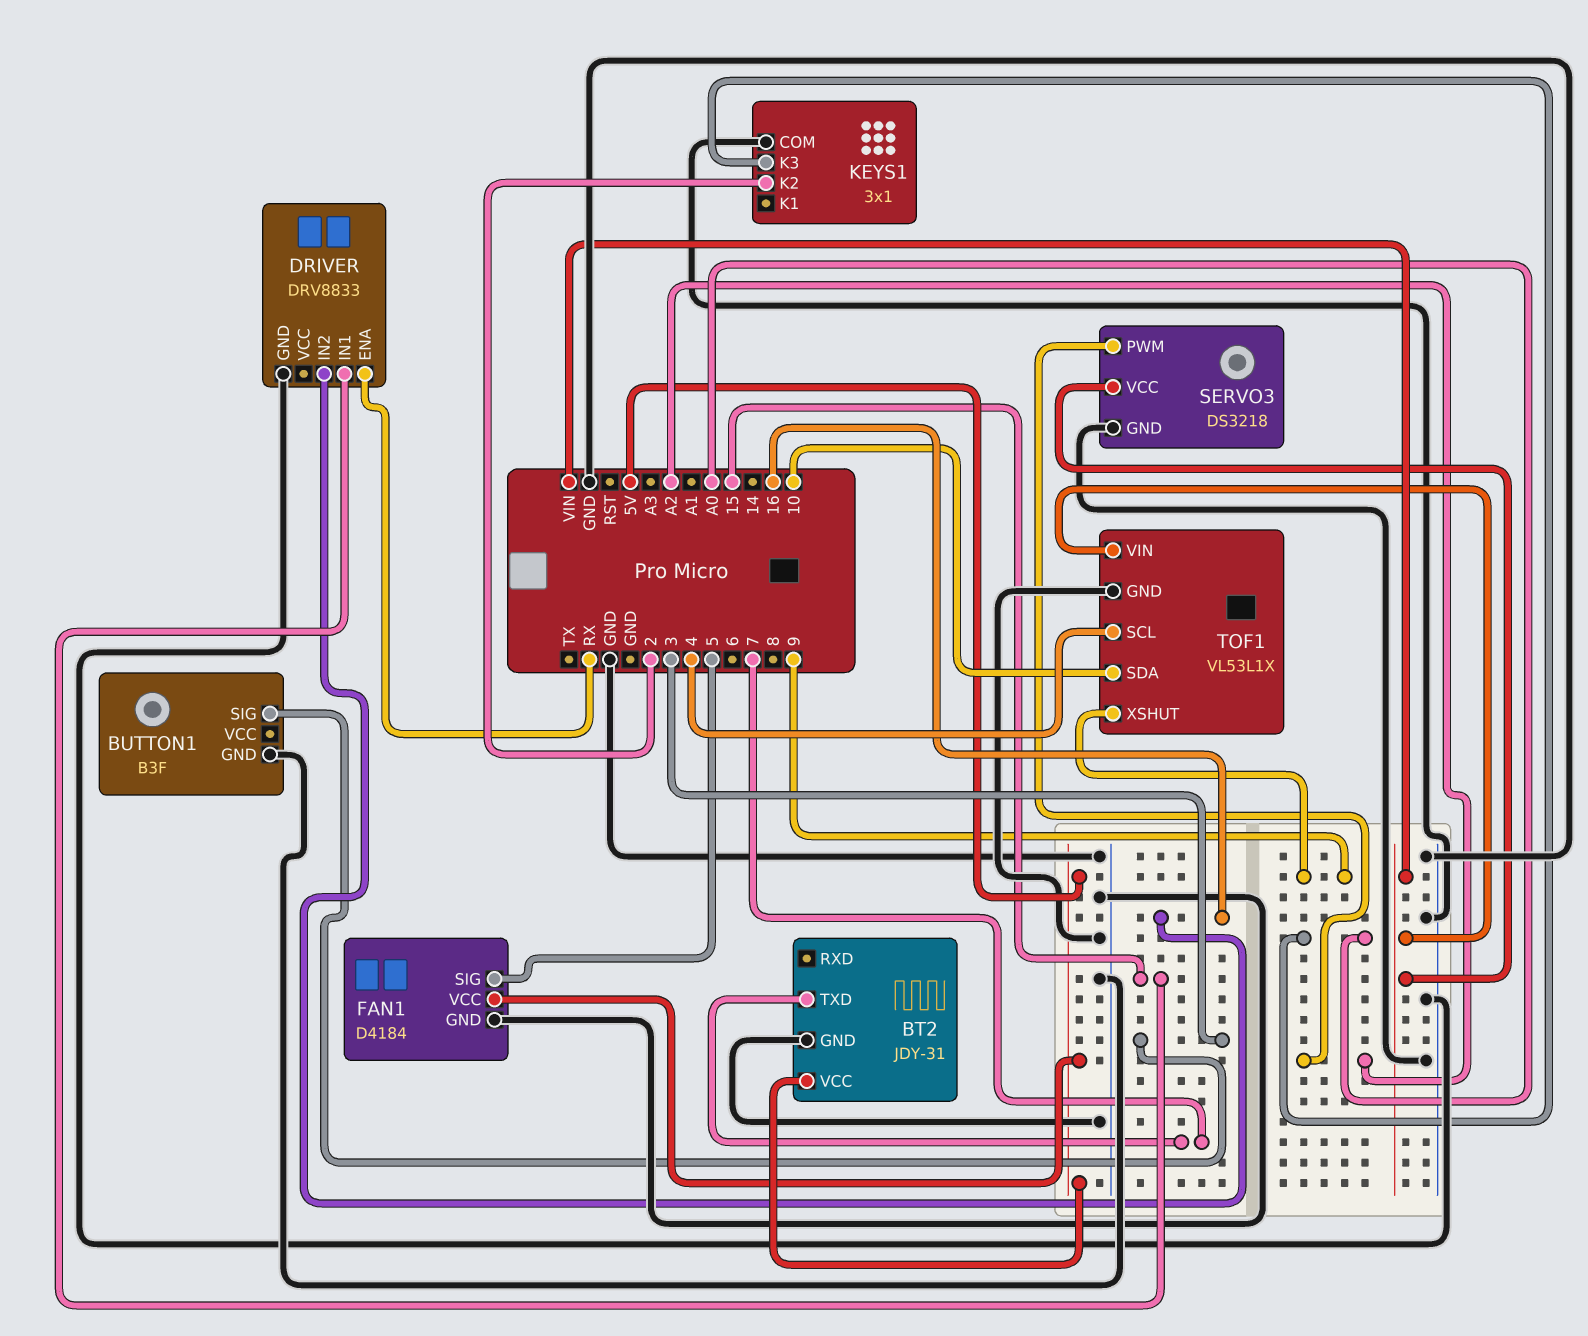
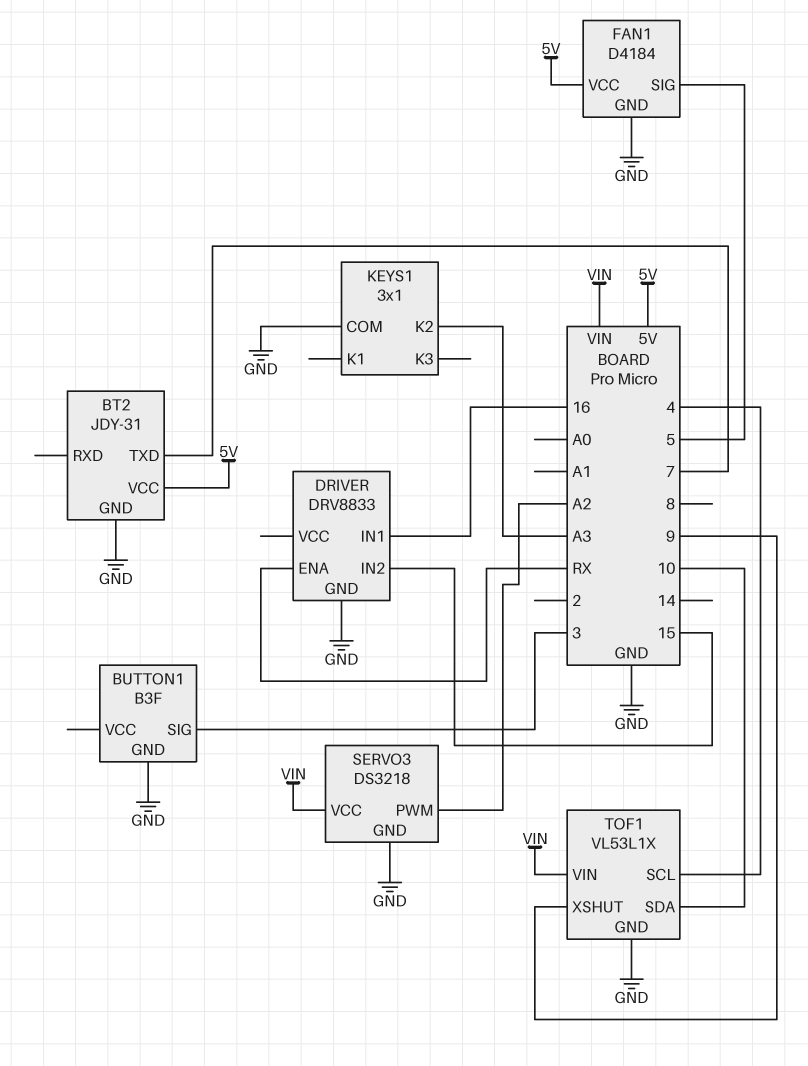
DRIVER pin IN1: 15 -> 16
DRIVER pin IN2: 16 -> 15
KEYS1 pin K2: 2 -> A3
KEYS1 pin K3: A0 -> none

